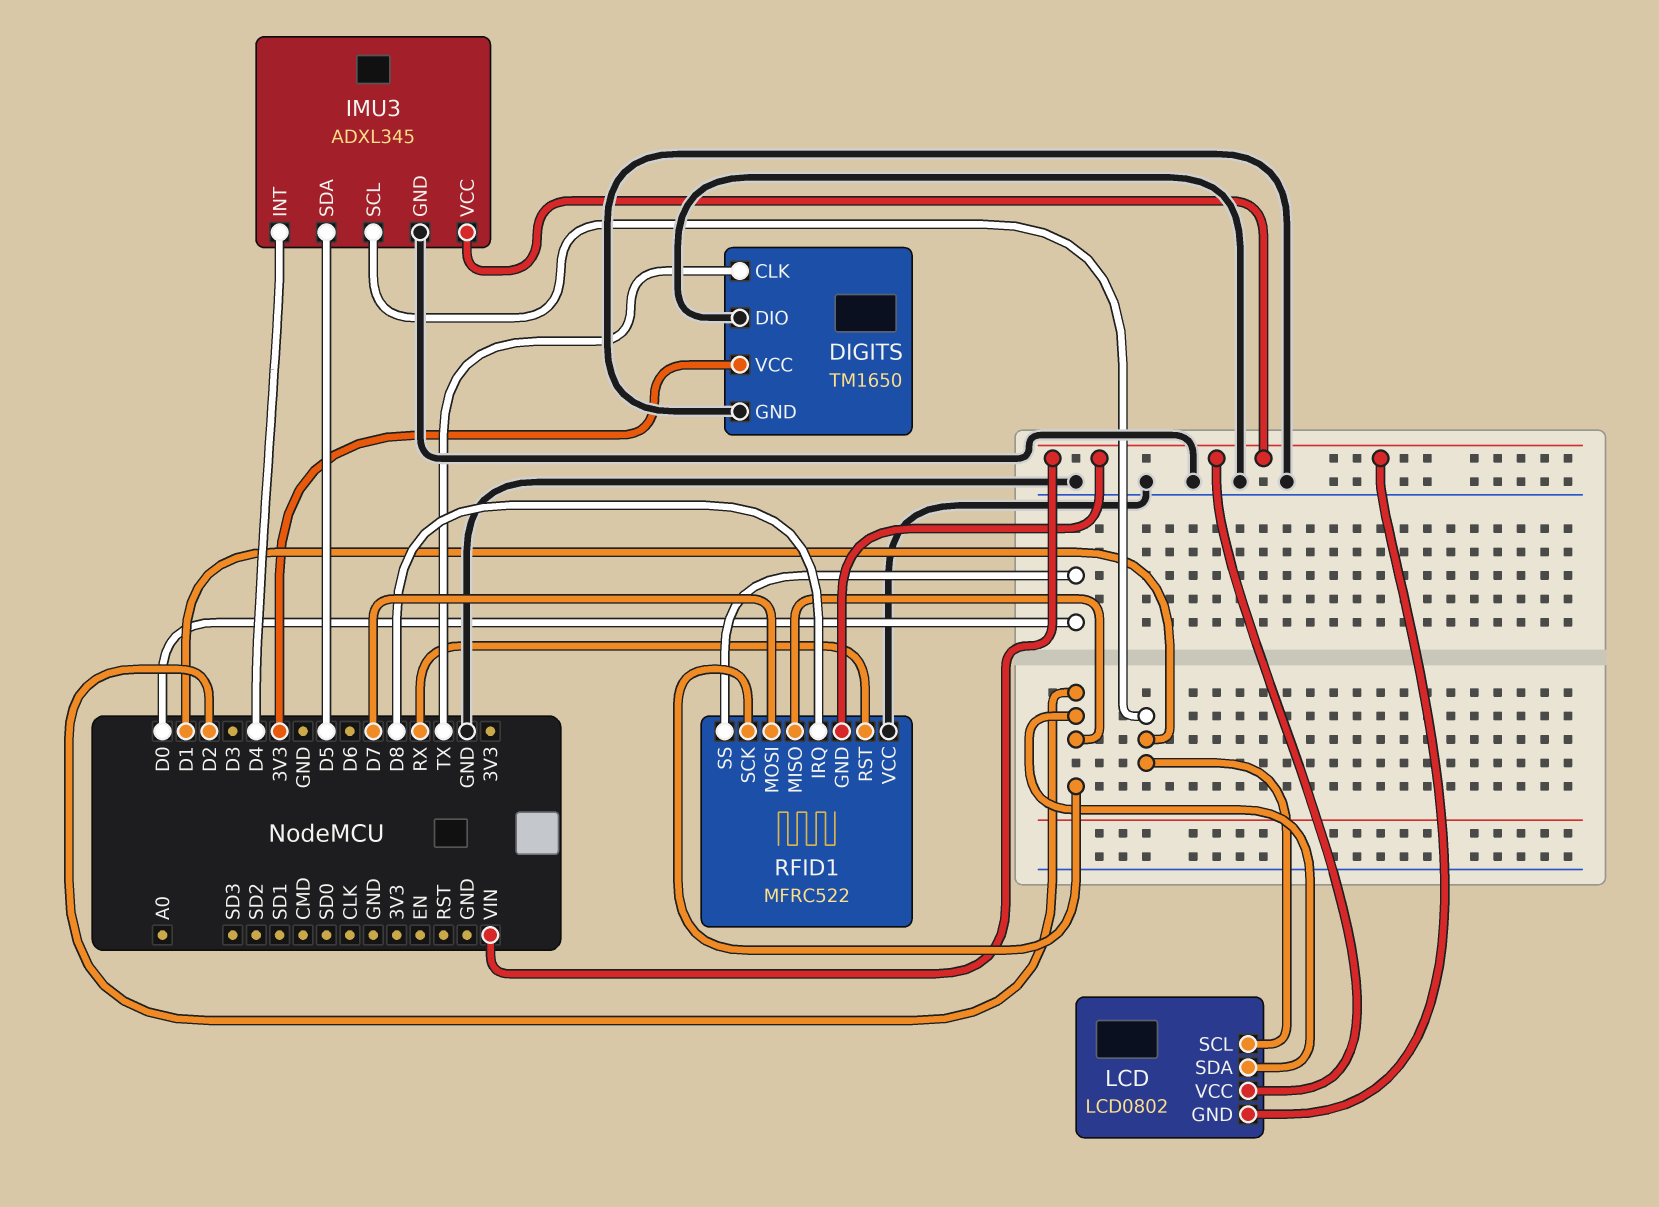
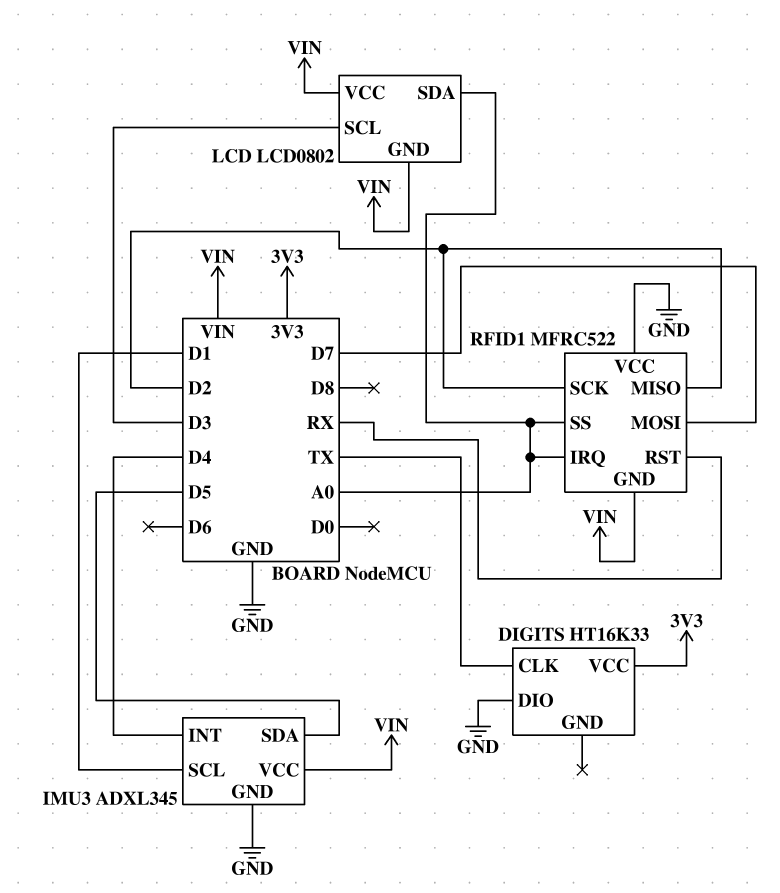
DIGITS: TM1650 -> HT16K33
DIGITS pin GND: GND -> none
LCD pin SCL: D1 -> D3
LCD pin SDA: D2 -> A0
RFID1 pin IRQ: D8 -> A0
RFID1 pin SS: D0 -> A0

